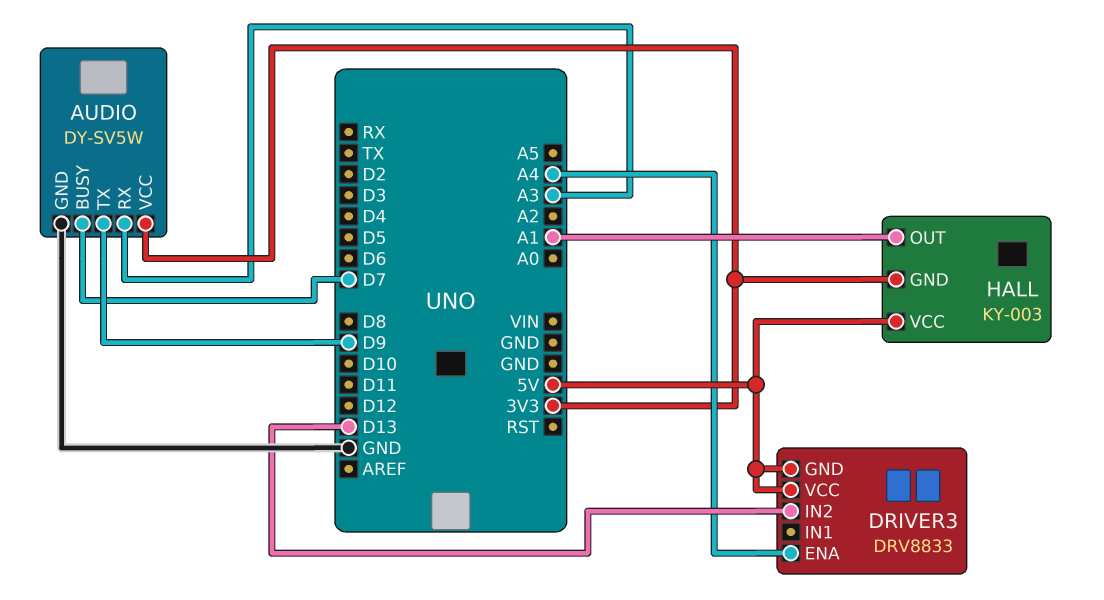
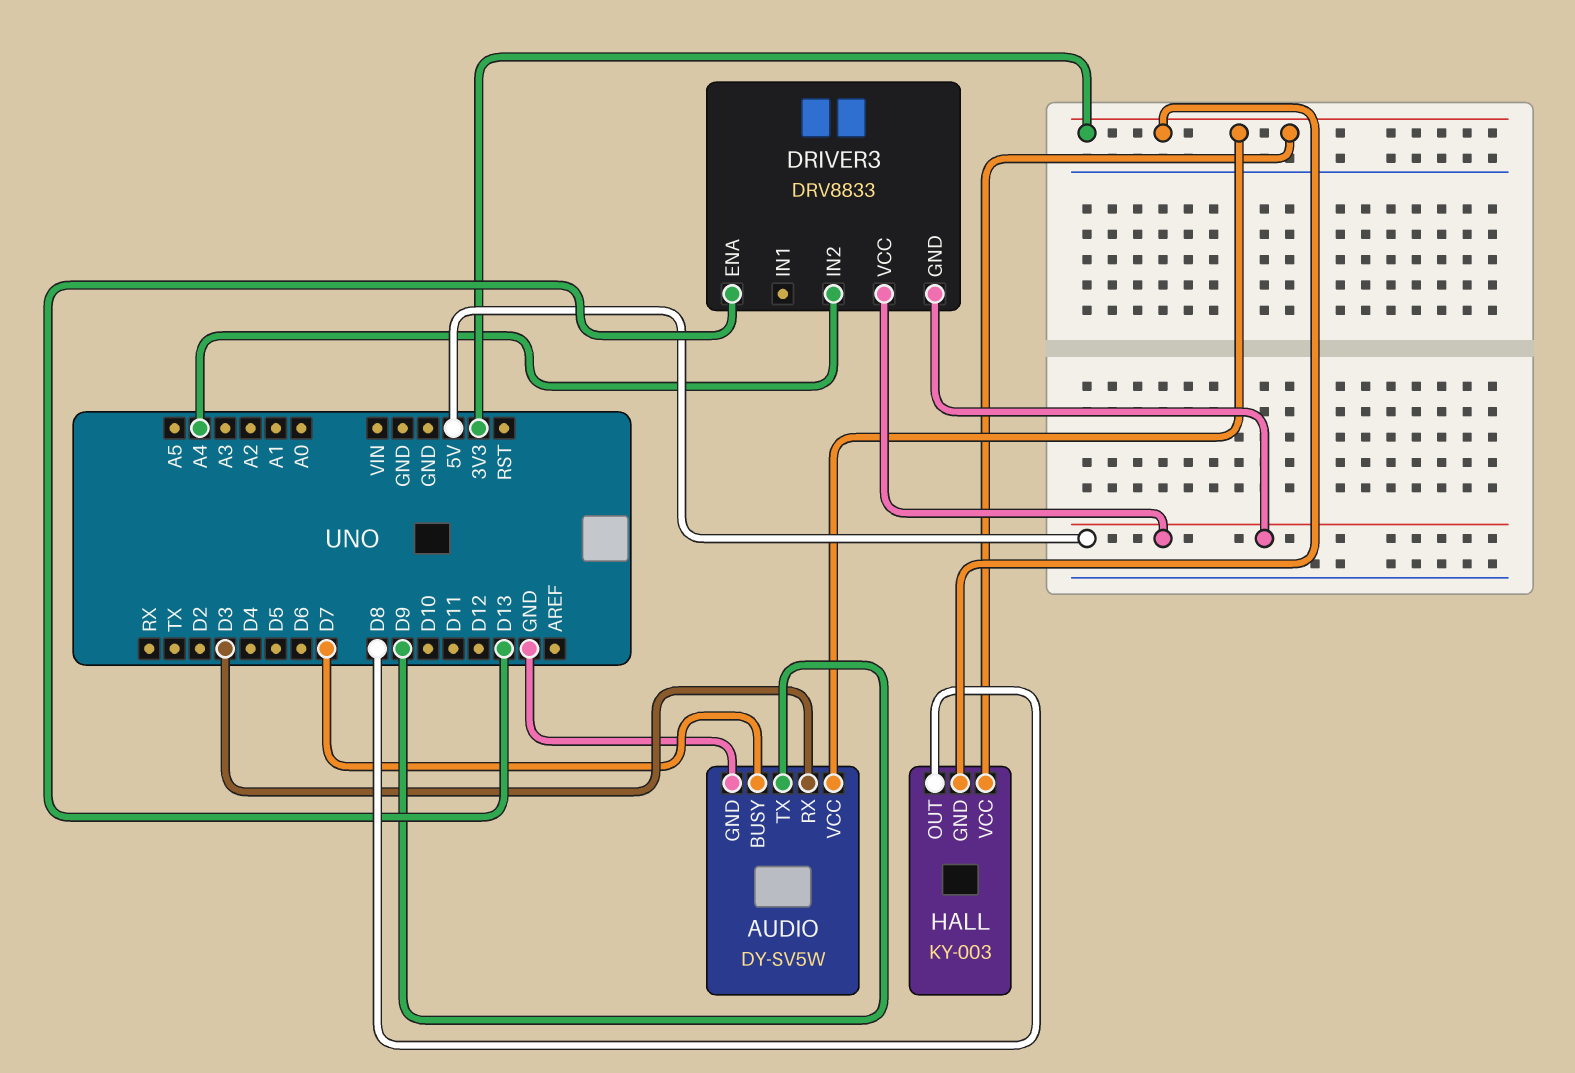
AUDIO pin RX: A3 -> D3
DRIVER3 pin ENA: A4 -> D13
DRIVER3 pin IN2: D13 -> A4
HALL pin OUT: A1 -> D8
HALL pin VCC: 5V -> 3V3

